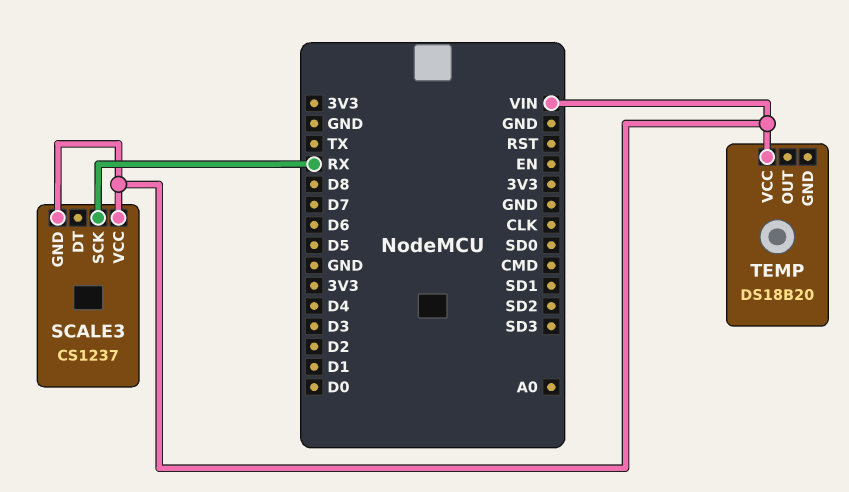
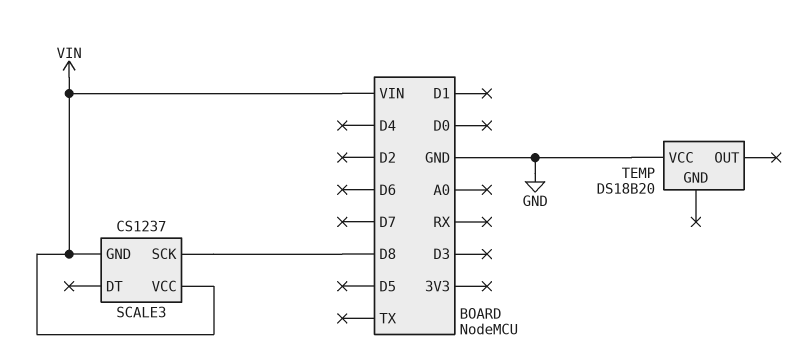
SCALE3 pin SCK: RX -> D8
TEMP pin VCC: VIN -> GND

